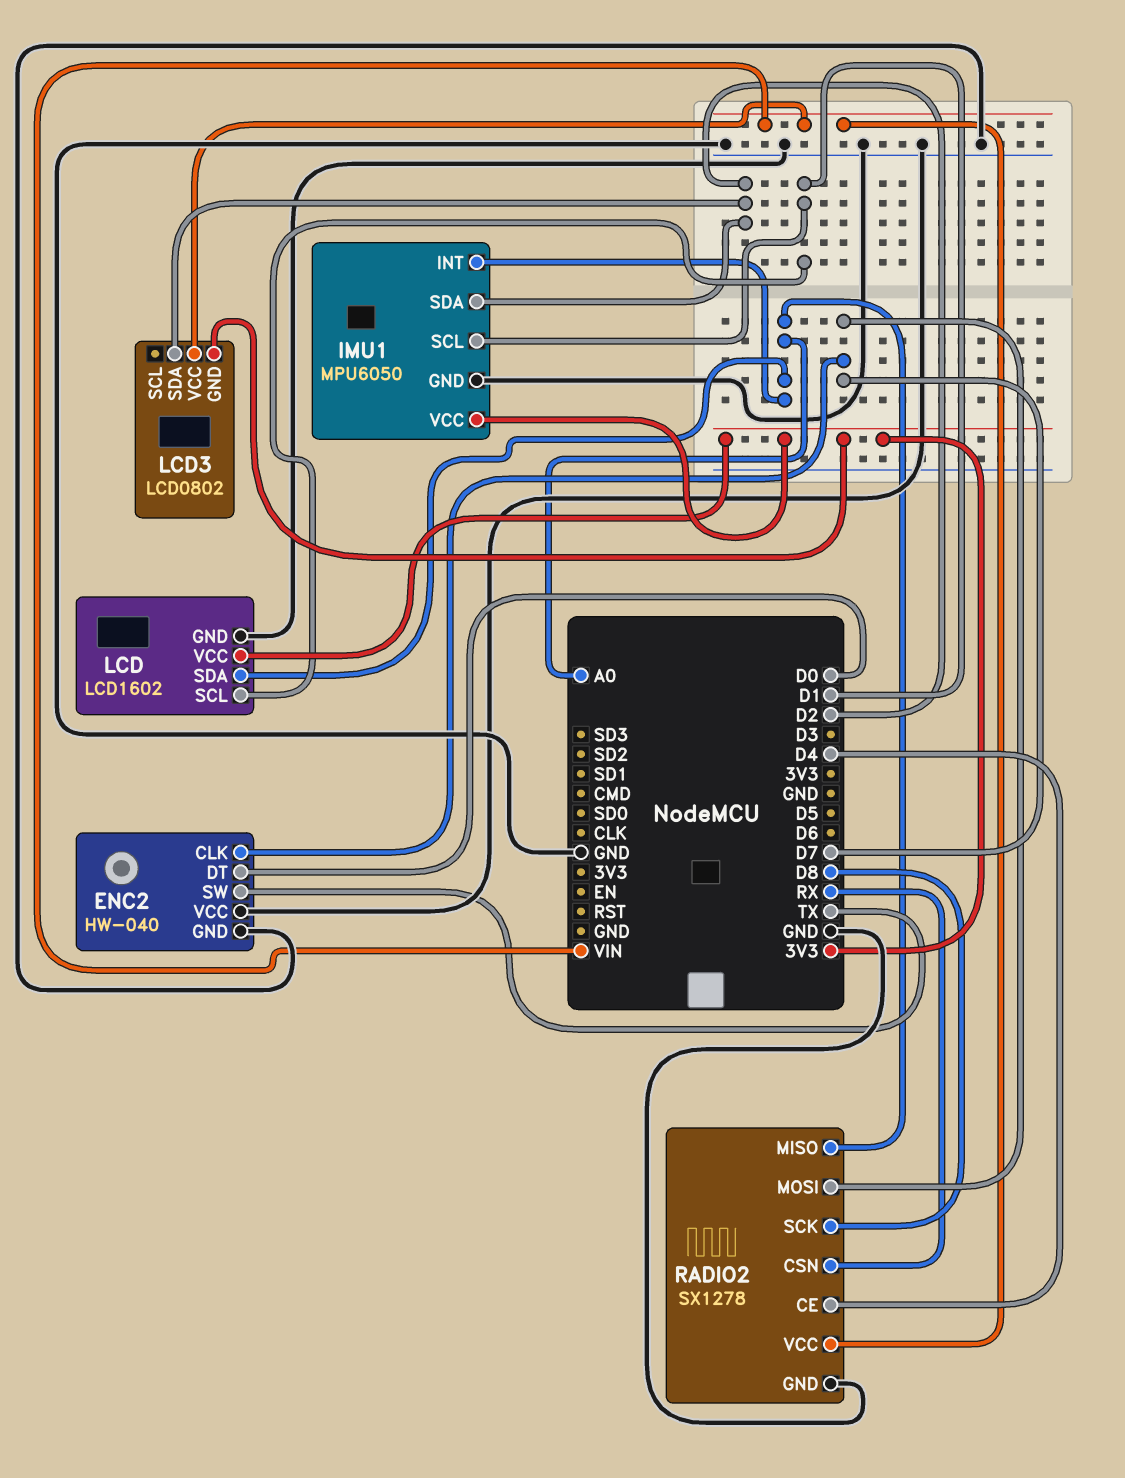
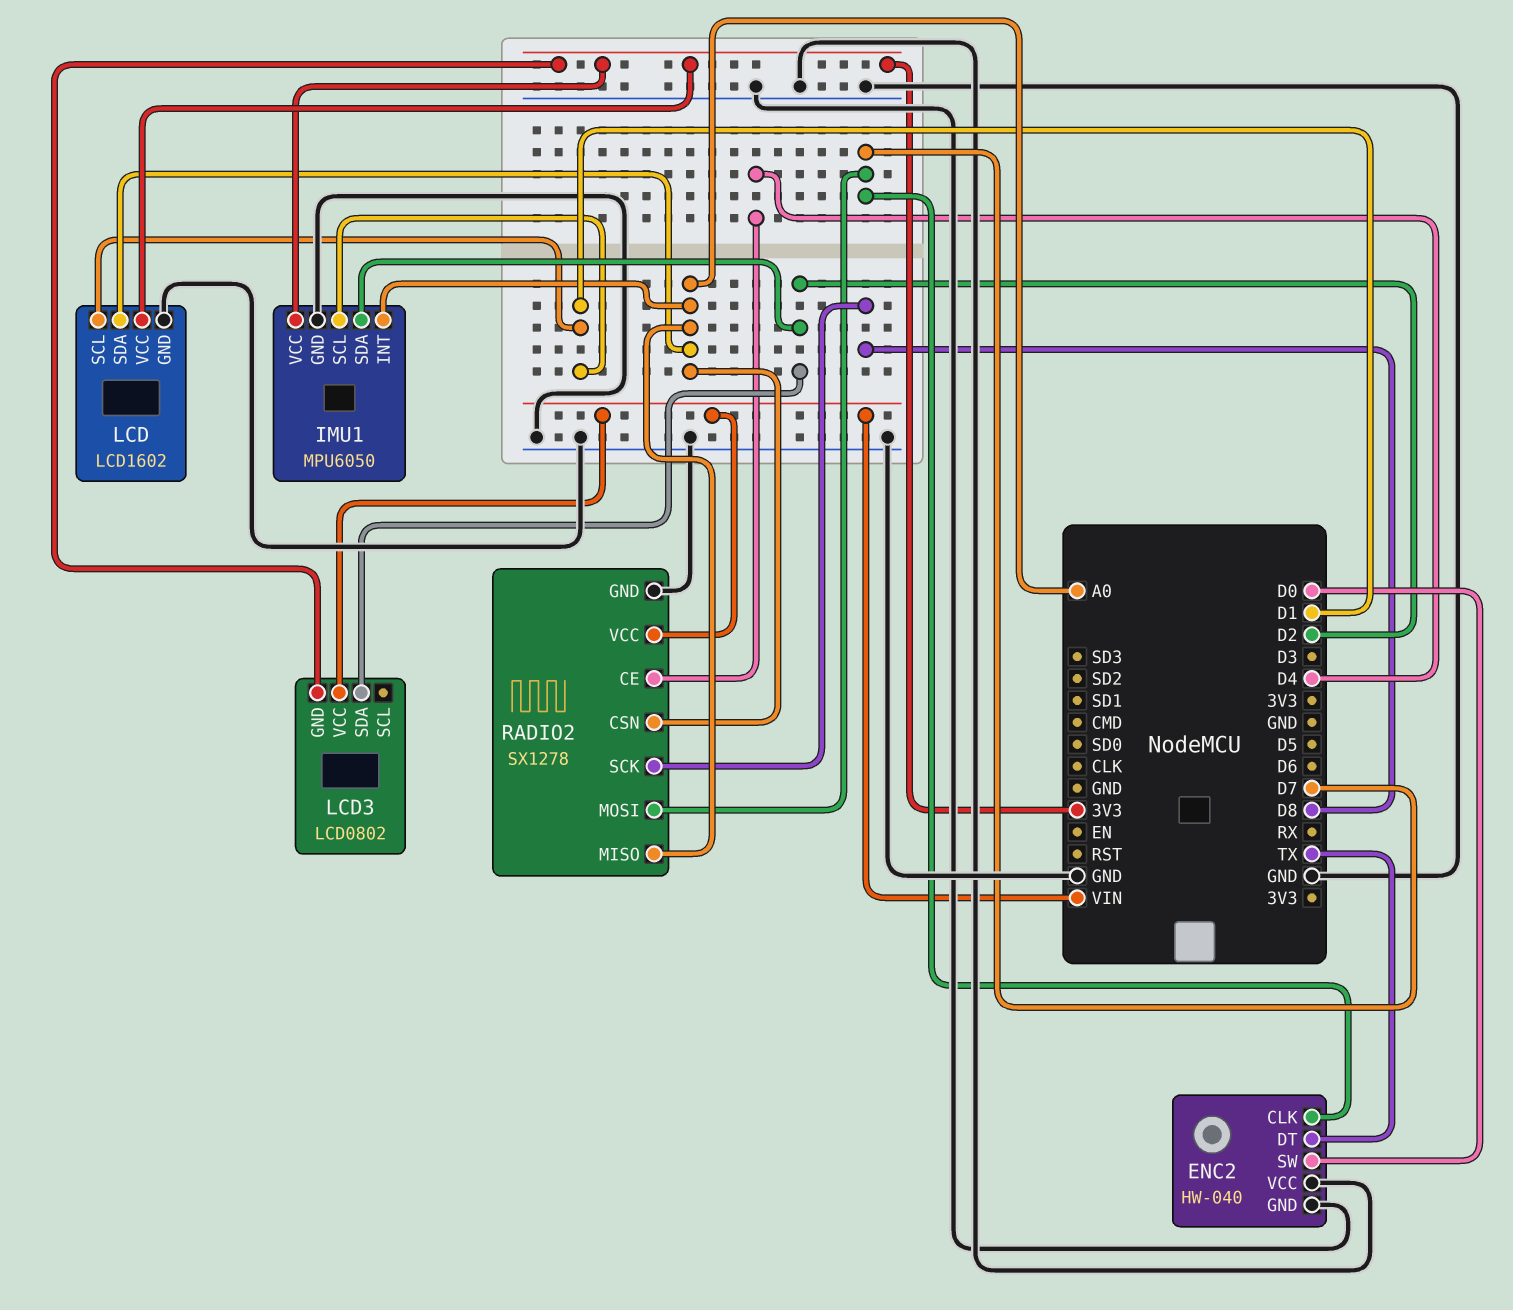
ENC2 pin DT: D0 -> TX
ENC2 pin SW: TX -> D0
RADIO2 pin CSN: RX -> A0

